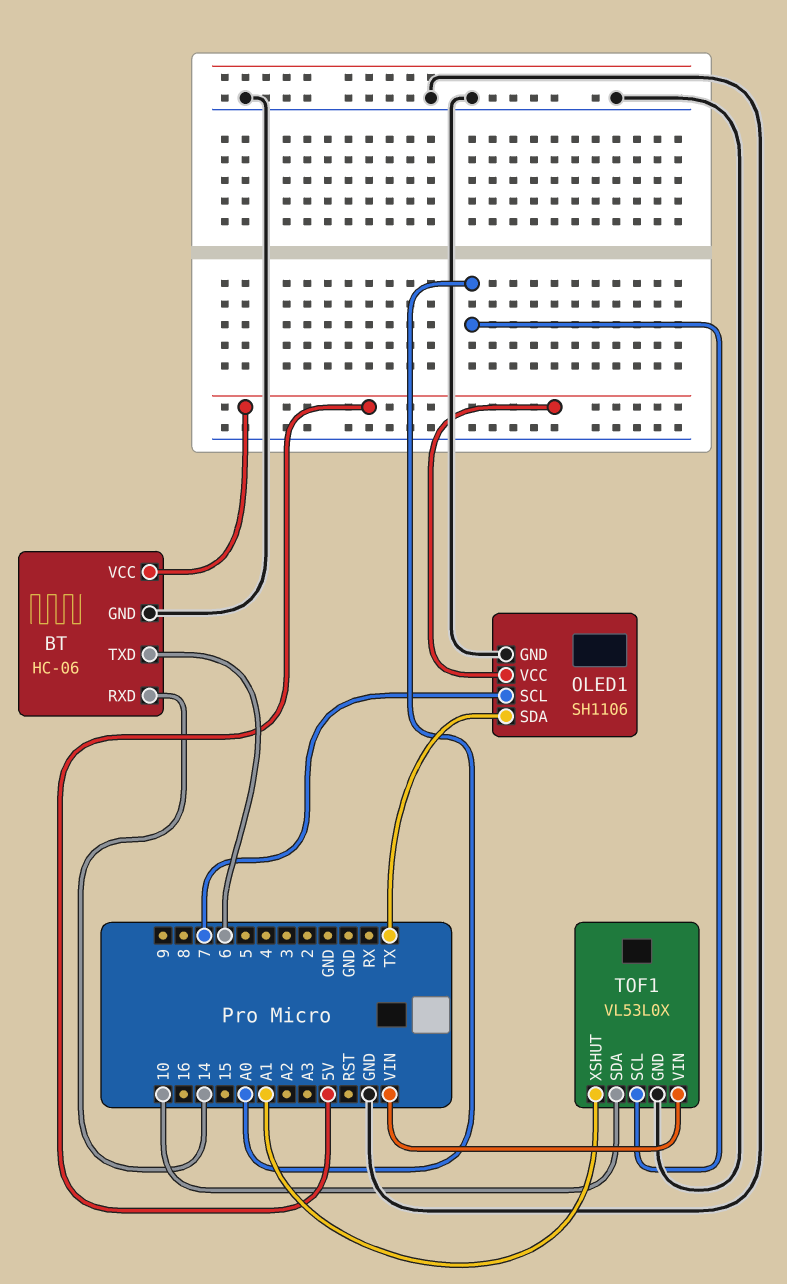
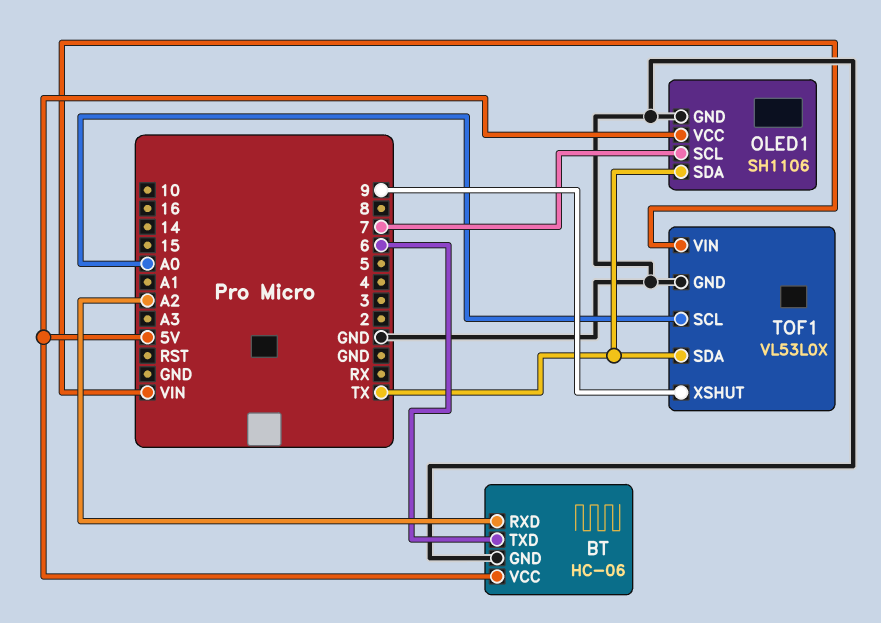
BT pin RXD: 14 -> A2
TOF1 pin SDA: 10 -> TX
TOF1 pin XSHUT: A1 -> 9

